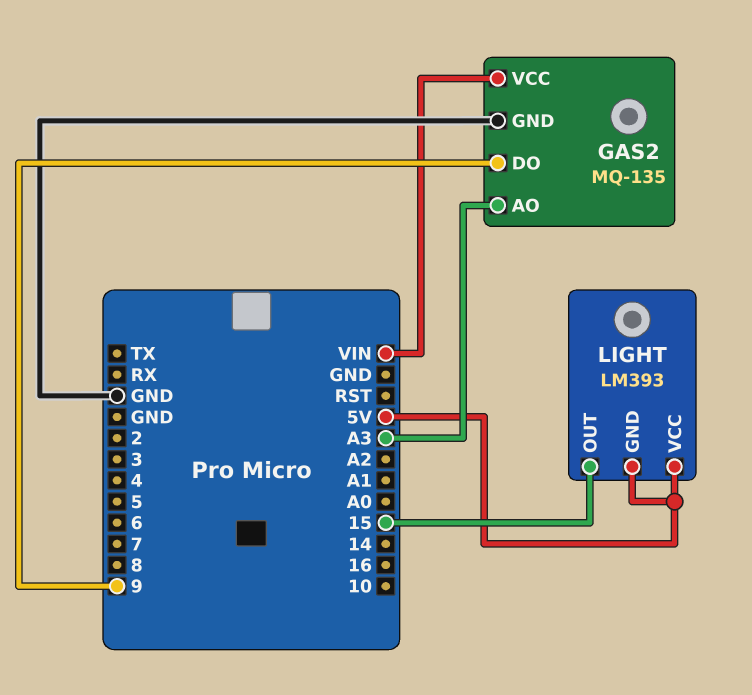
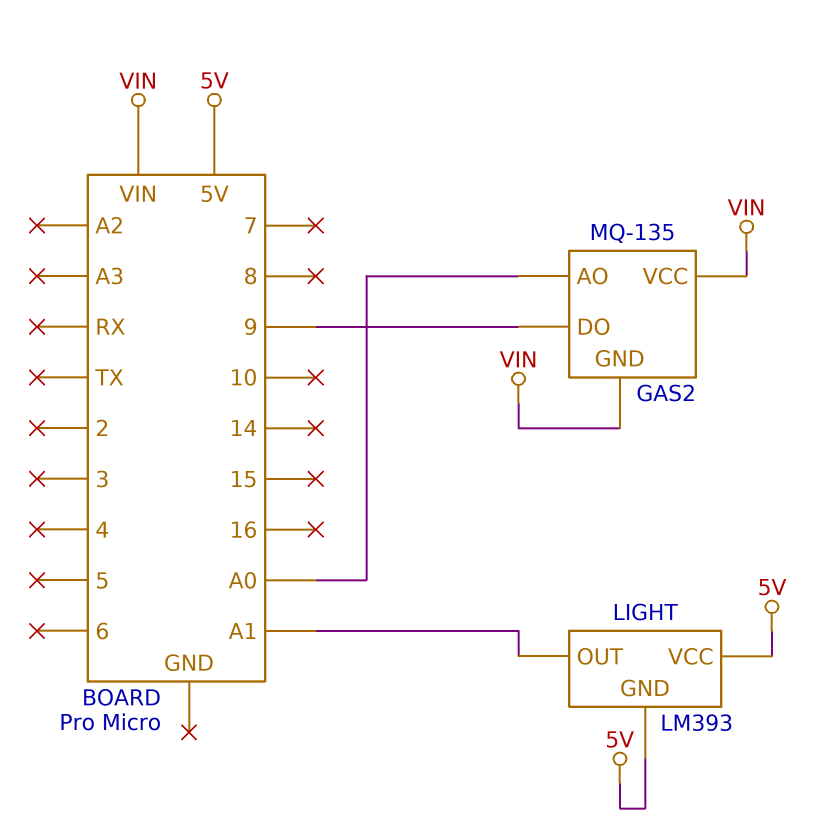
GAS2 pin AO: A3 -> A0
GAS2 pin GND: GND -> VIN
LIGHT pin OUT: 15 -> A1

